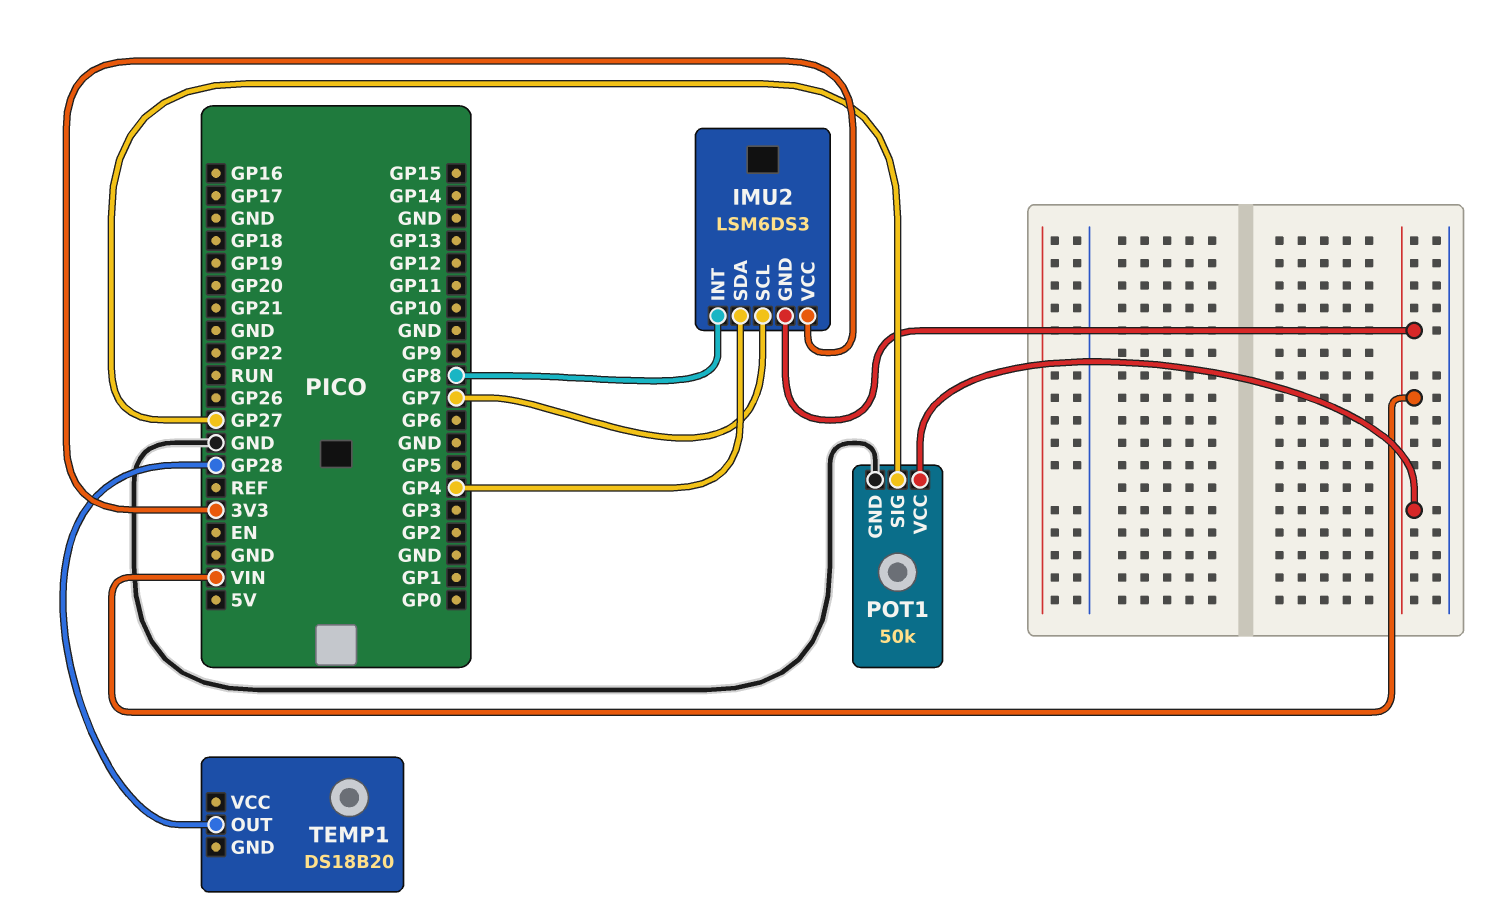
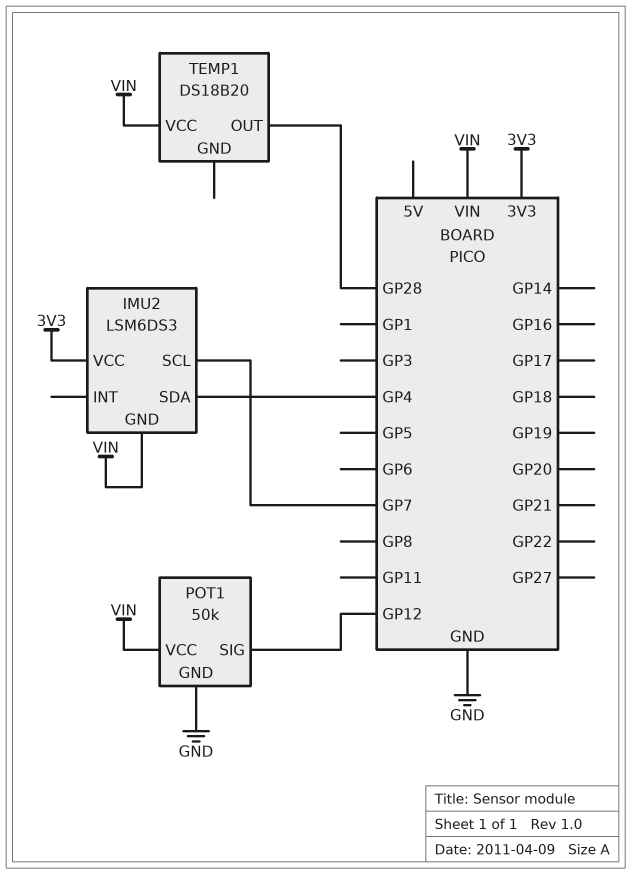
IMU2 pin INT: GP8 -> none
POT1 pin SIG: GP27 -> GP12
TEMP1 pin VCC: none -> VIN

